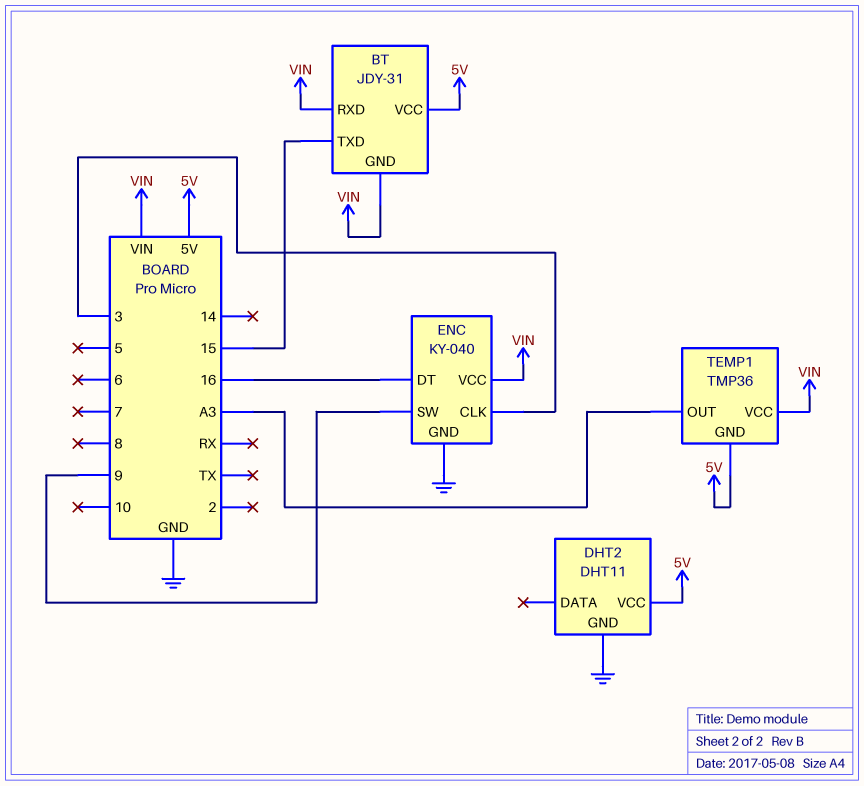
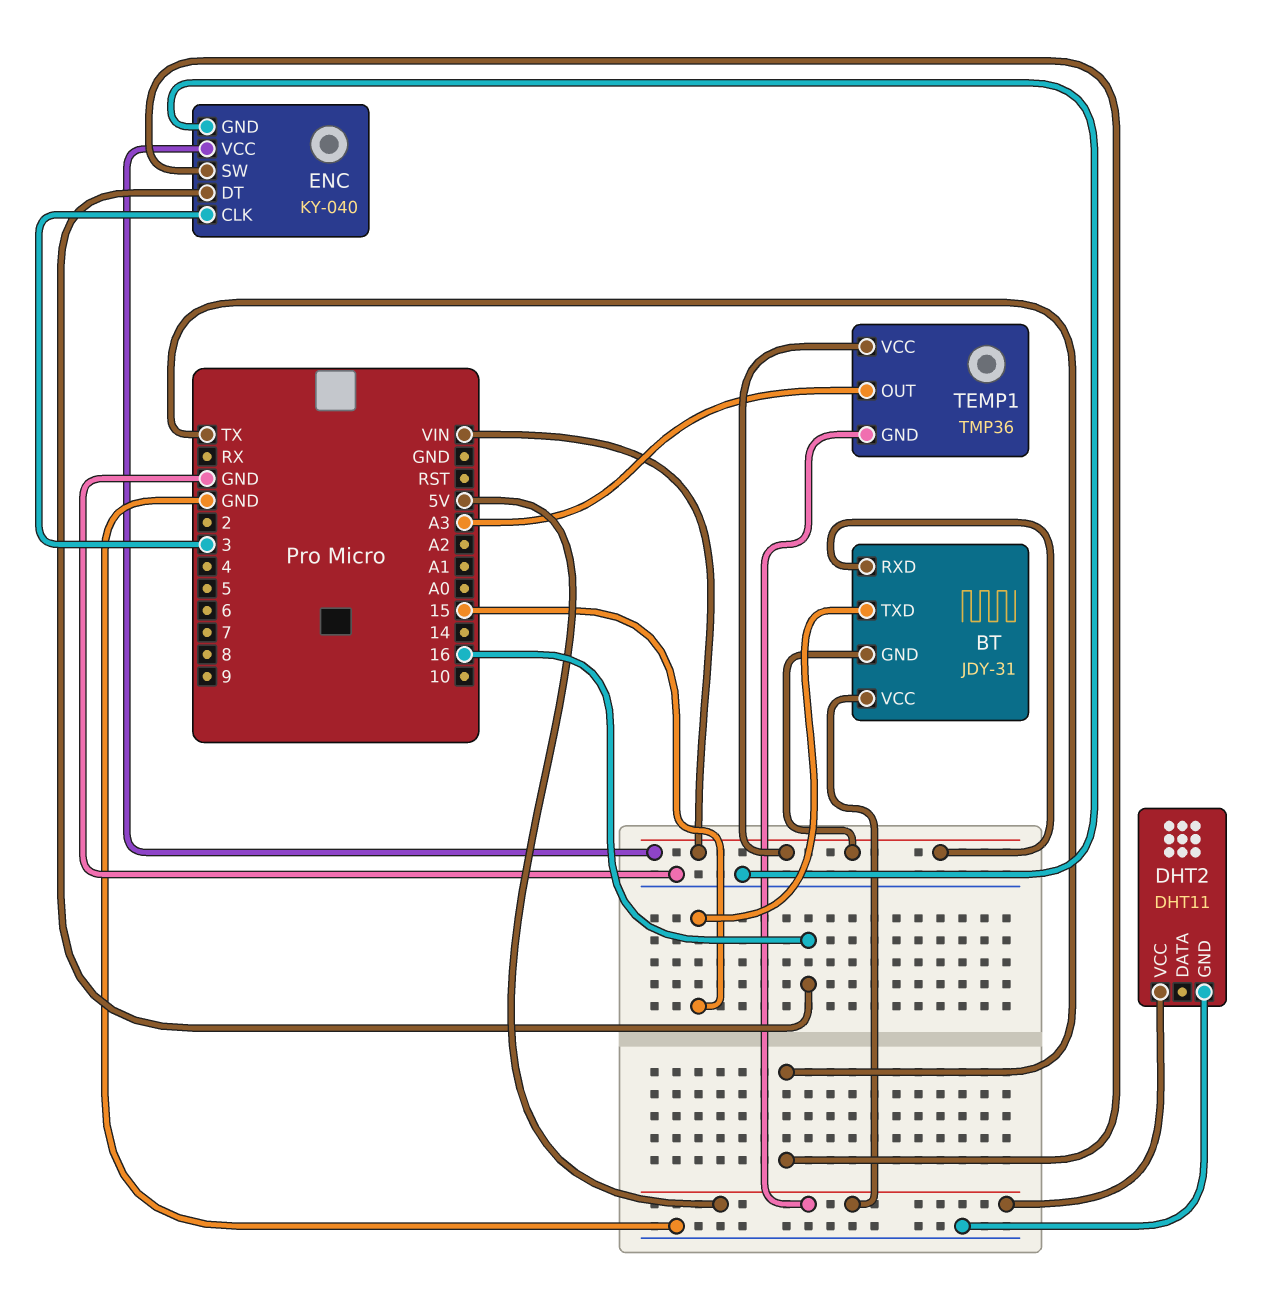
ENC pin SW: 9 -> TX

